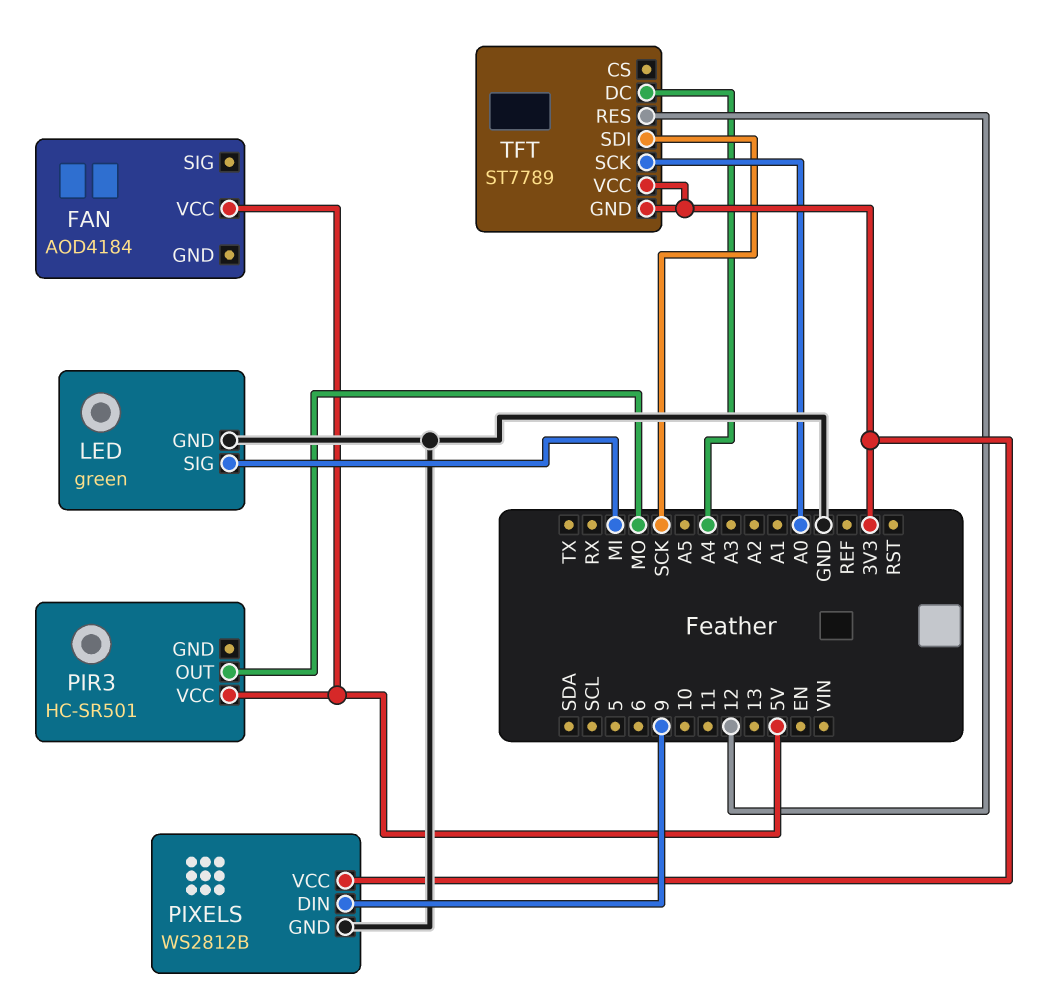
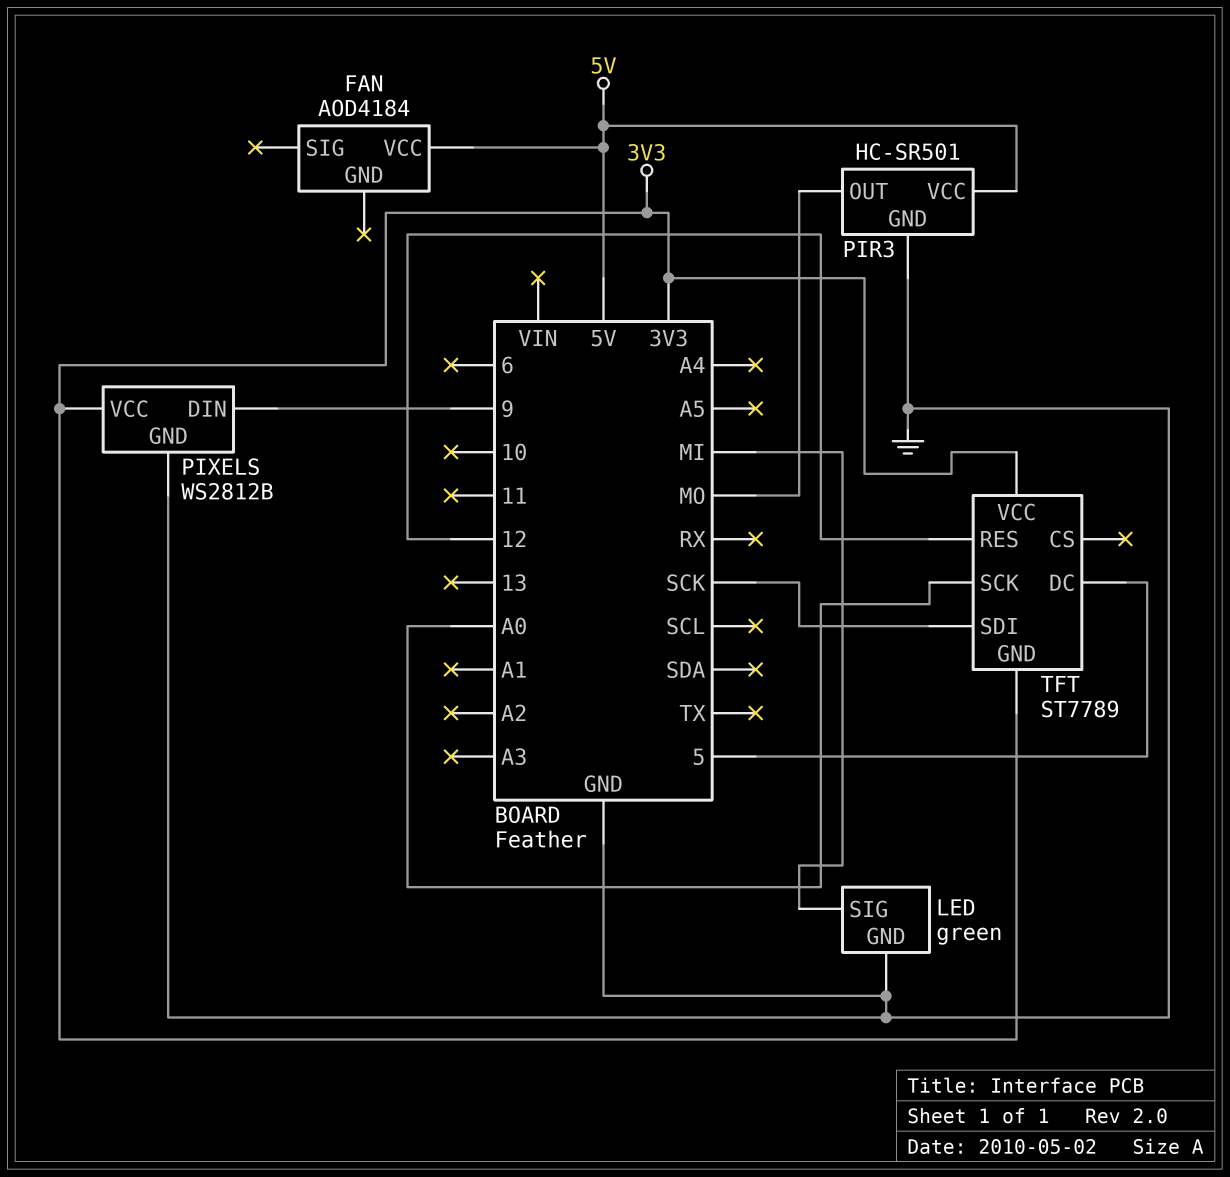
PIR3 pin GND: none -> GND
TFT pin DC: A4 -> 5

